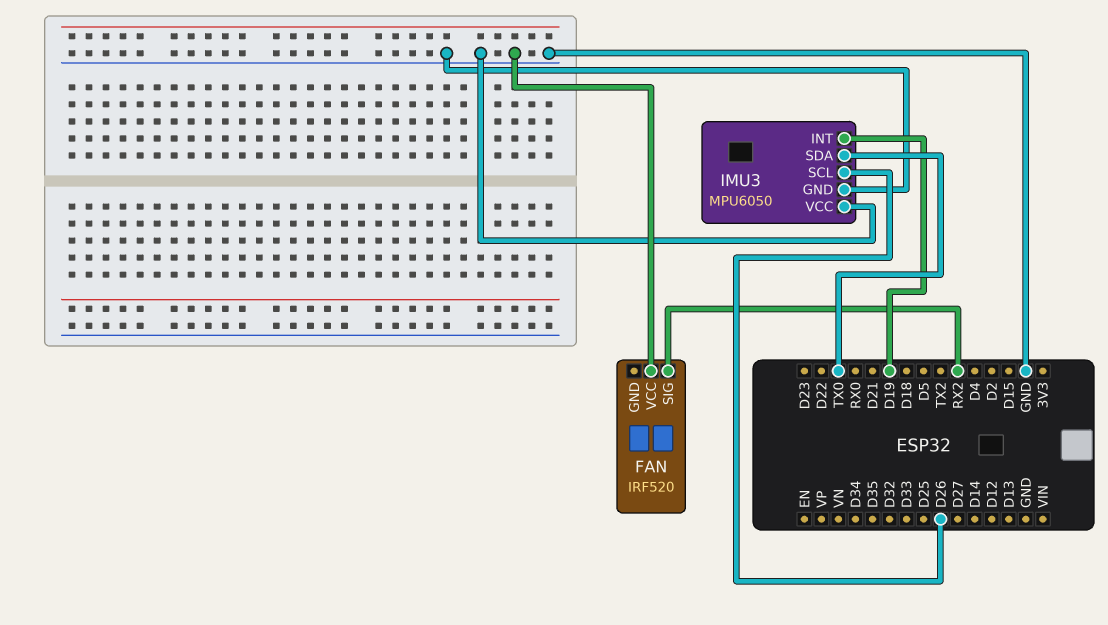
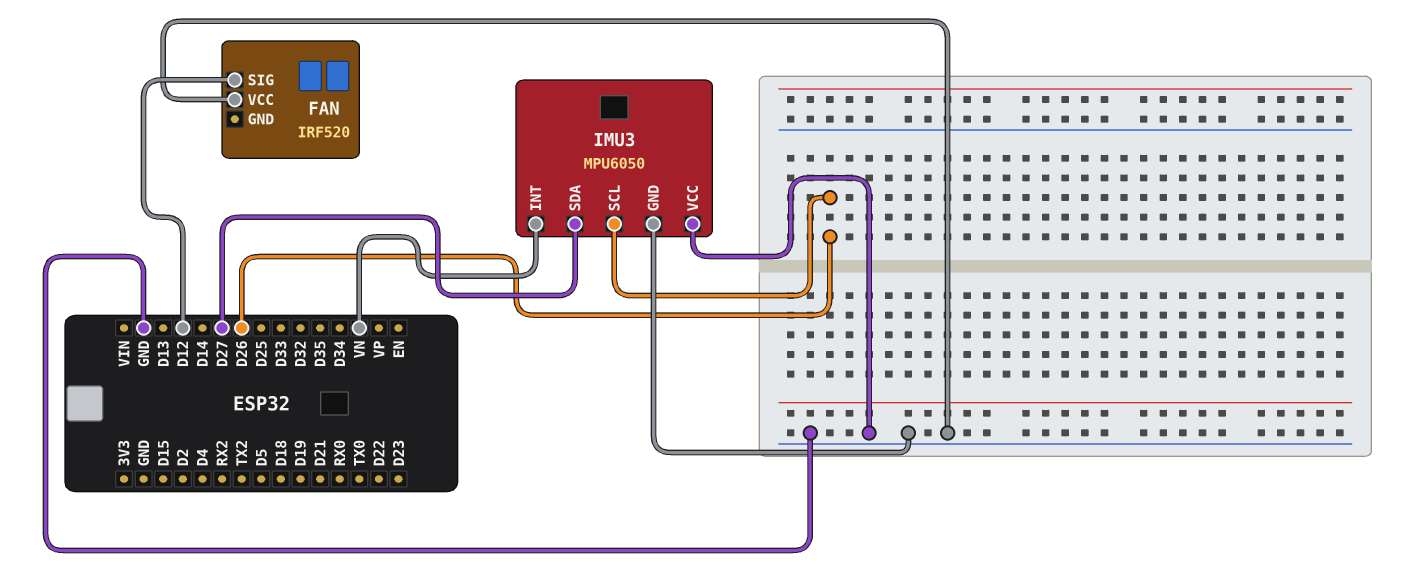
FAN pin SIG: RX2 -> D12
IMU3 pin INT: D19 -> VN
IMU3 pin SDA: TX0 -> D27

